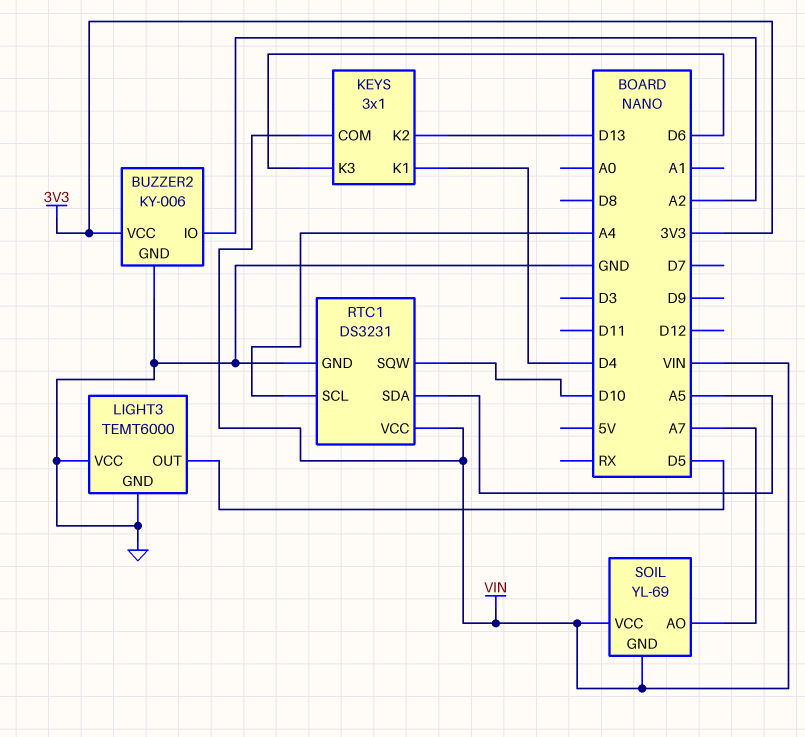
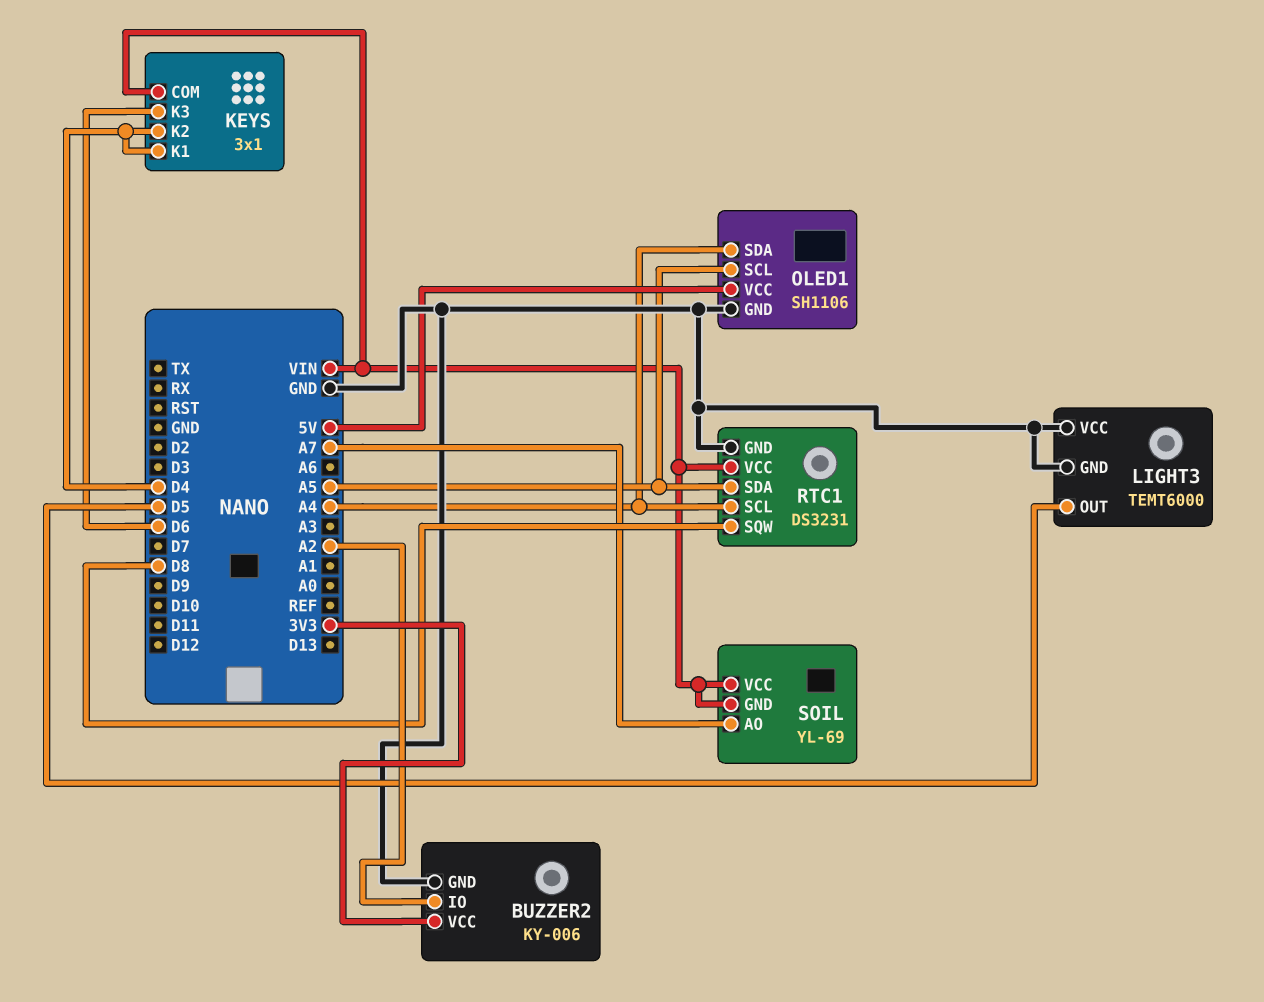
KEYS pin K2: D13 -> D4
OLED1: none -> SH1106
OLED1 pin GND: none -> GND
OLED1 pin SCL: none -> A5
OLED1 pin SDA: none -> A4
OLED1 pin VCC: none -> 5V
RTC1 pin SQW: D10 -> D8

